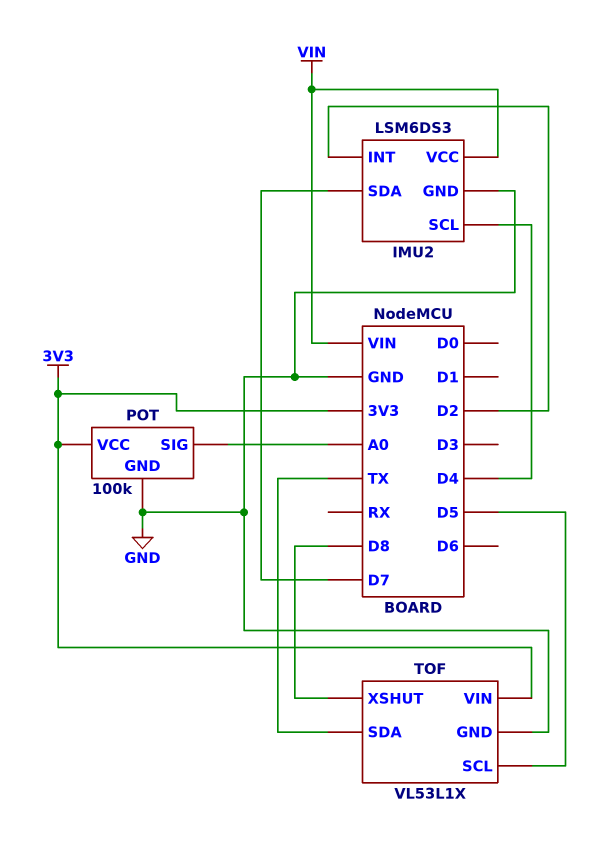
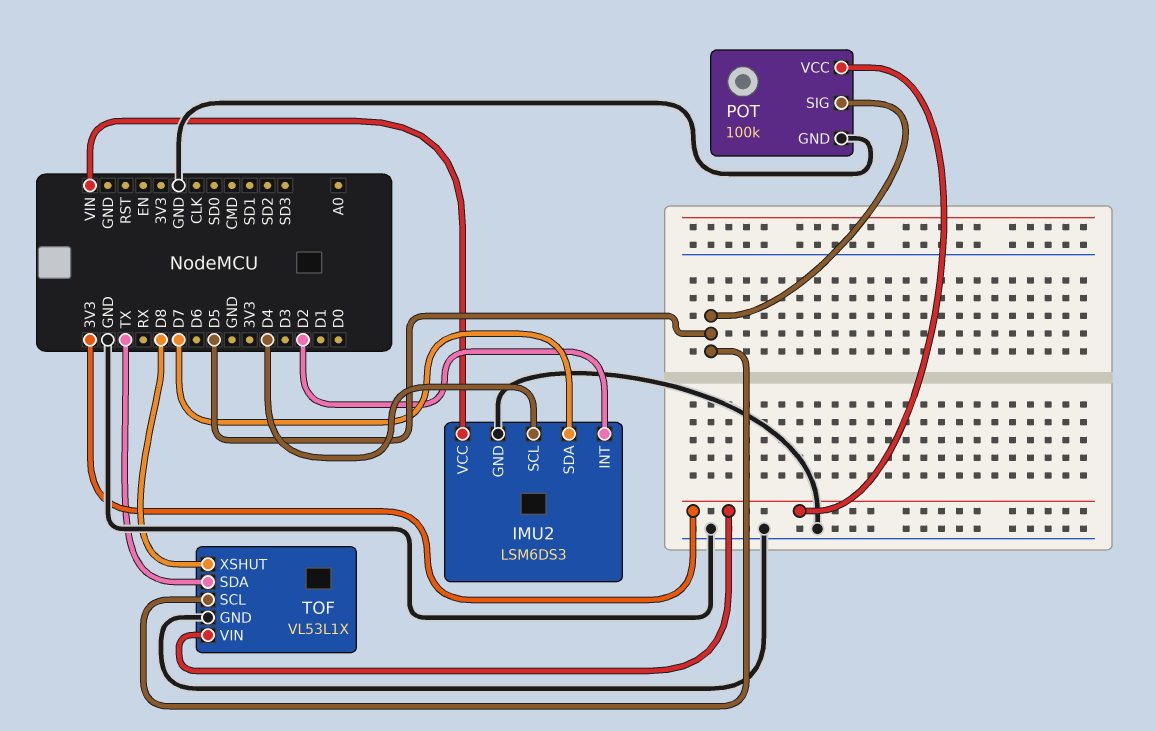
POT pin SIG: A0 -> D5

